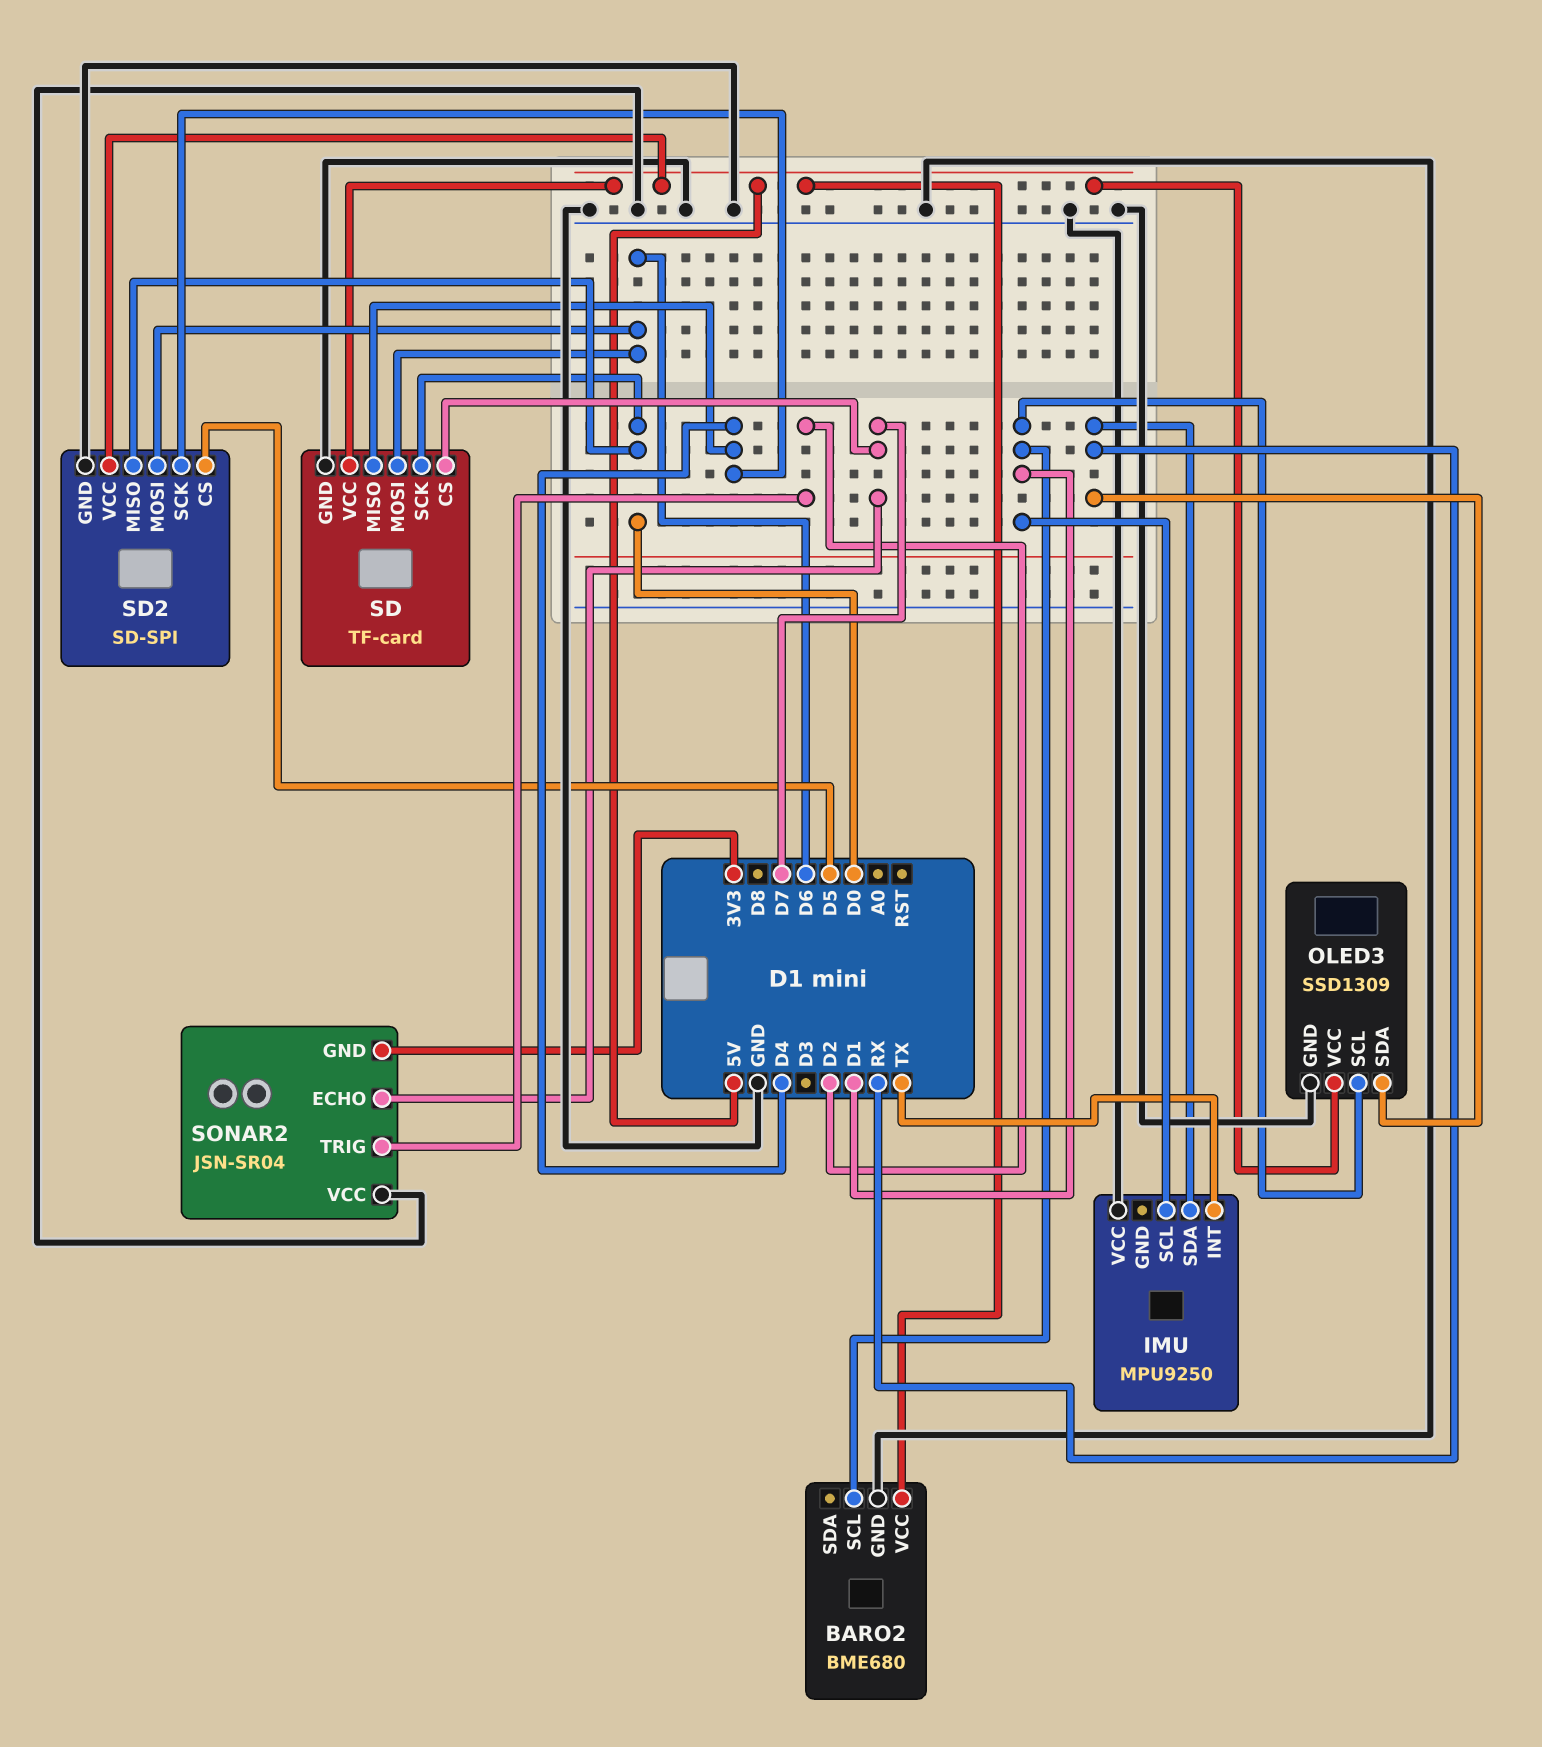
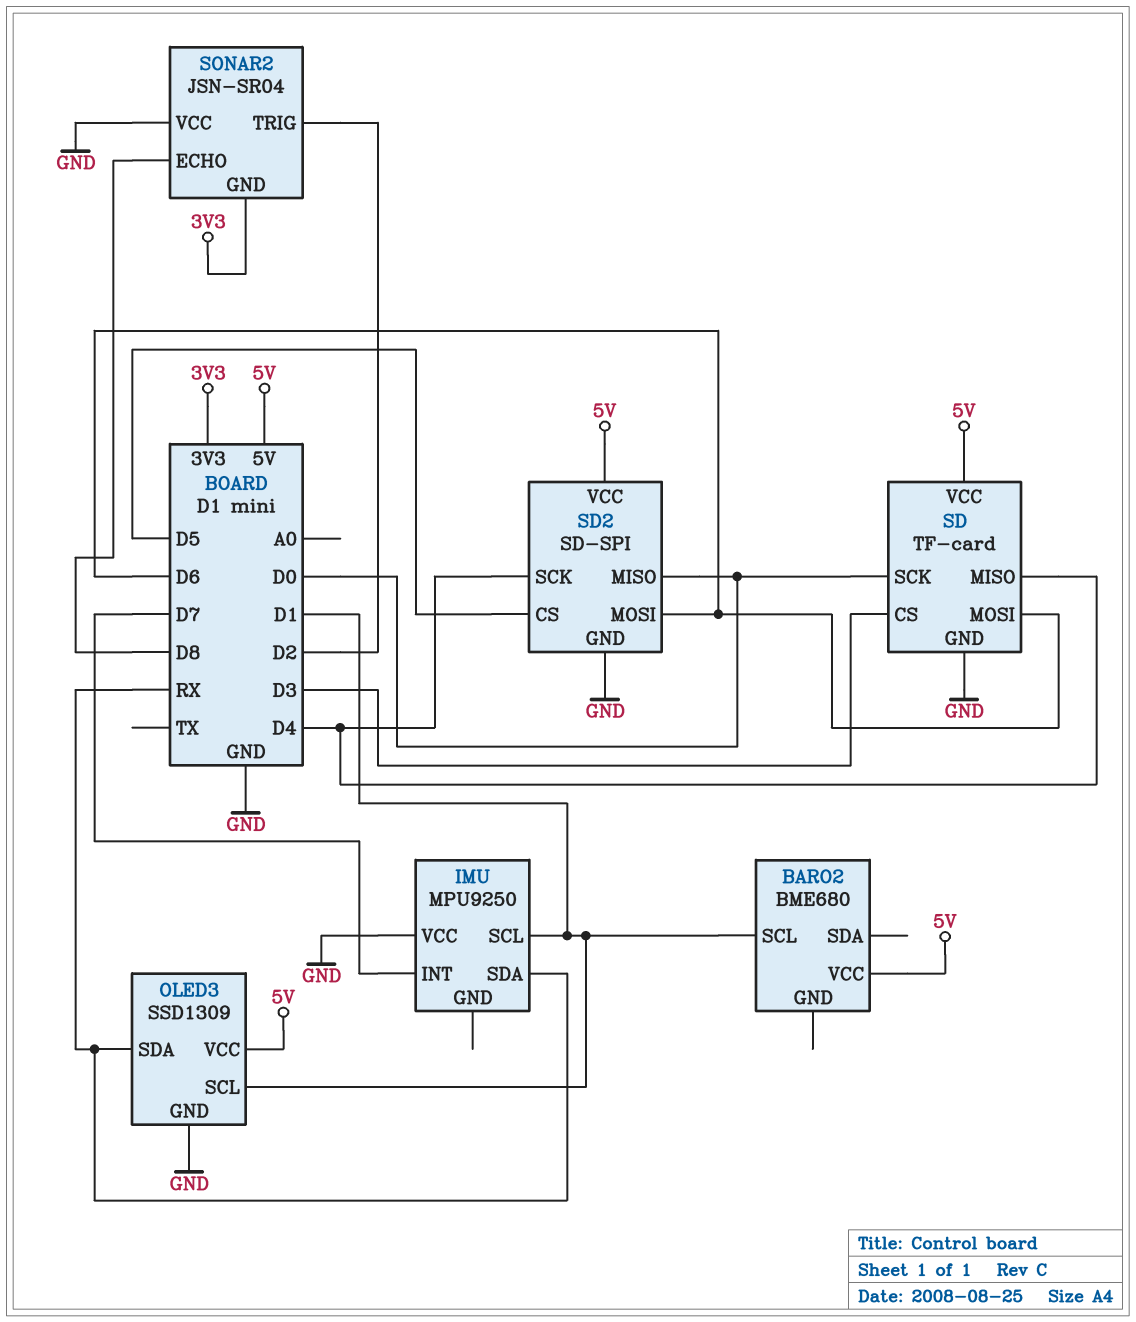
BARO2 pin GND: GND -> none
IMU pin INT: TX -> D7
SD pin CS: D7 -> D3
SONAR2 pin ECHO: D7 -> D8

